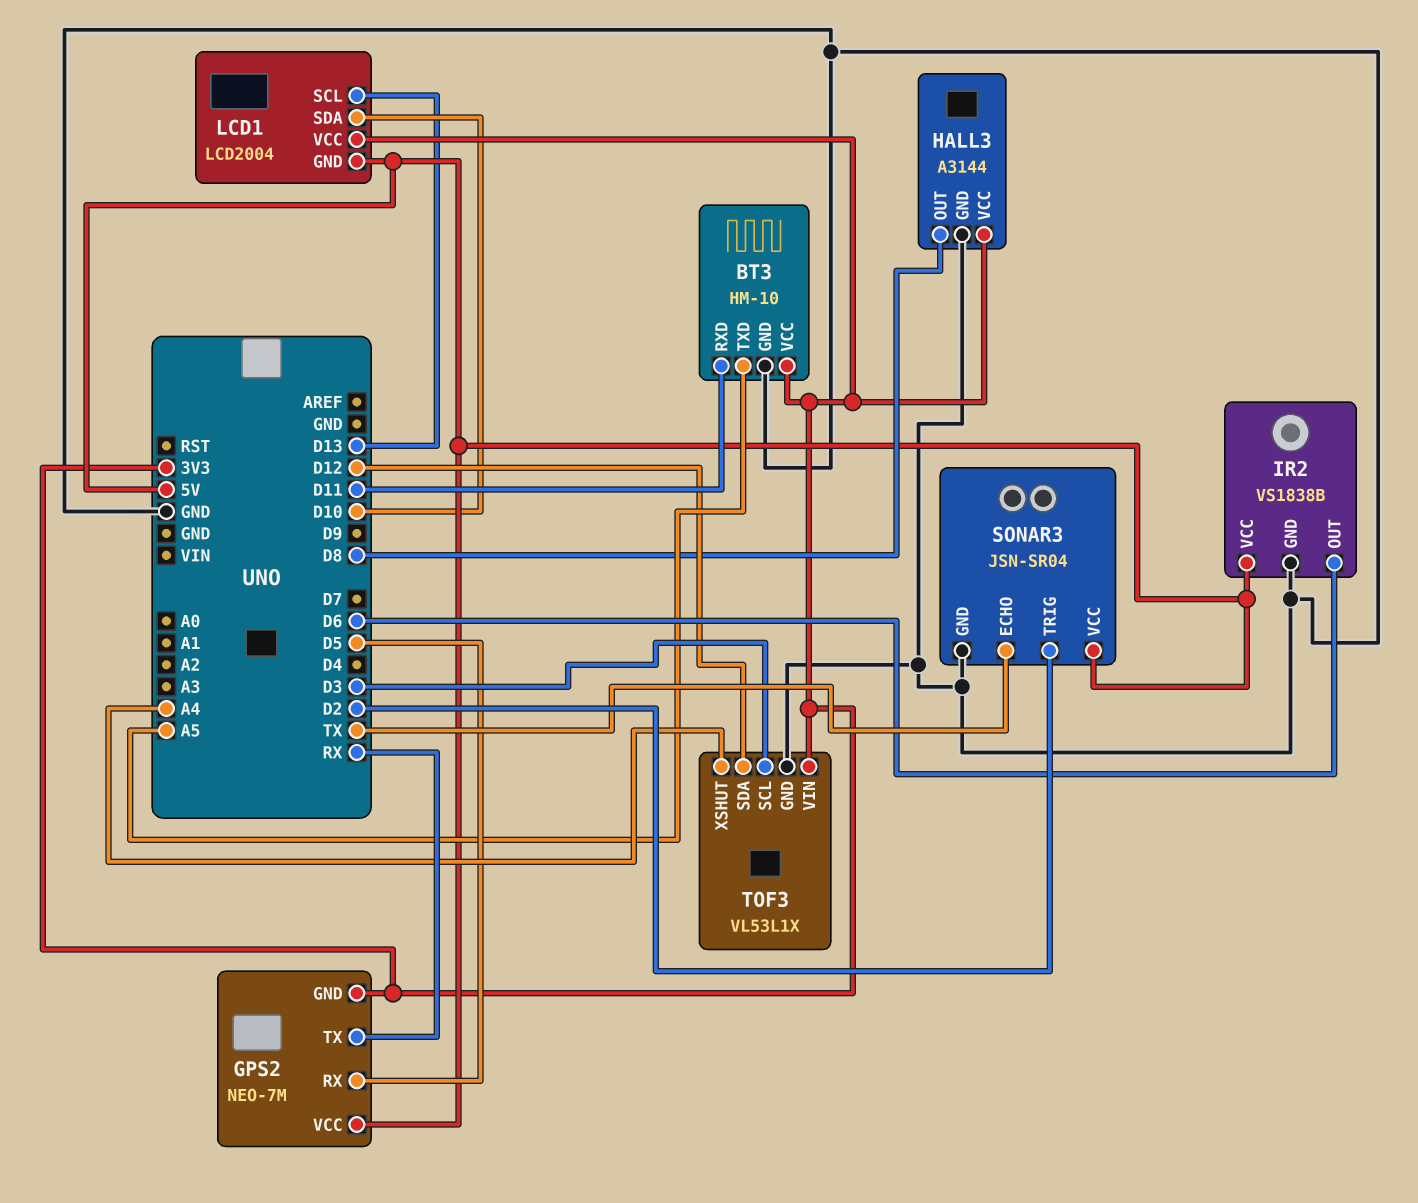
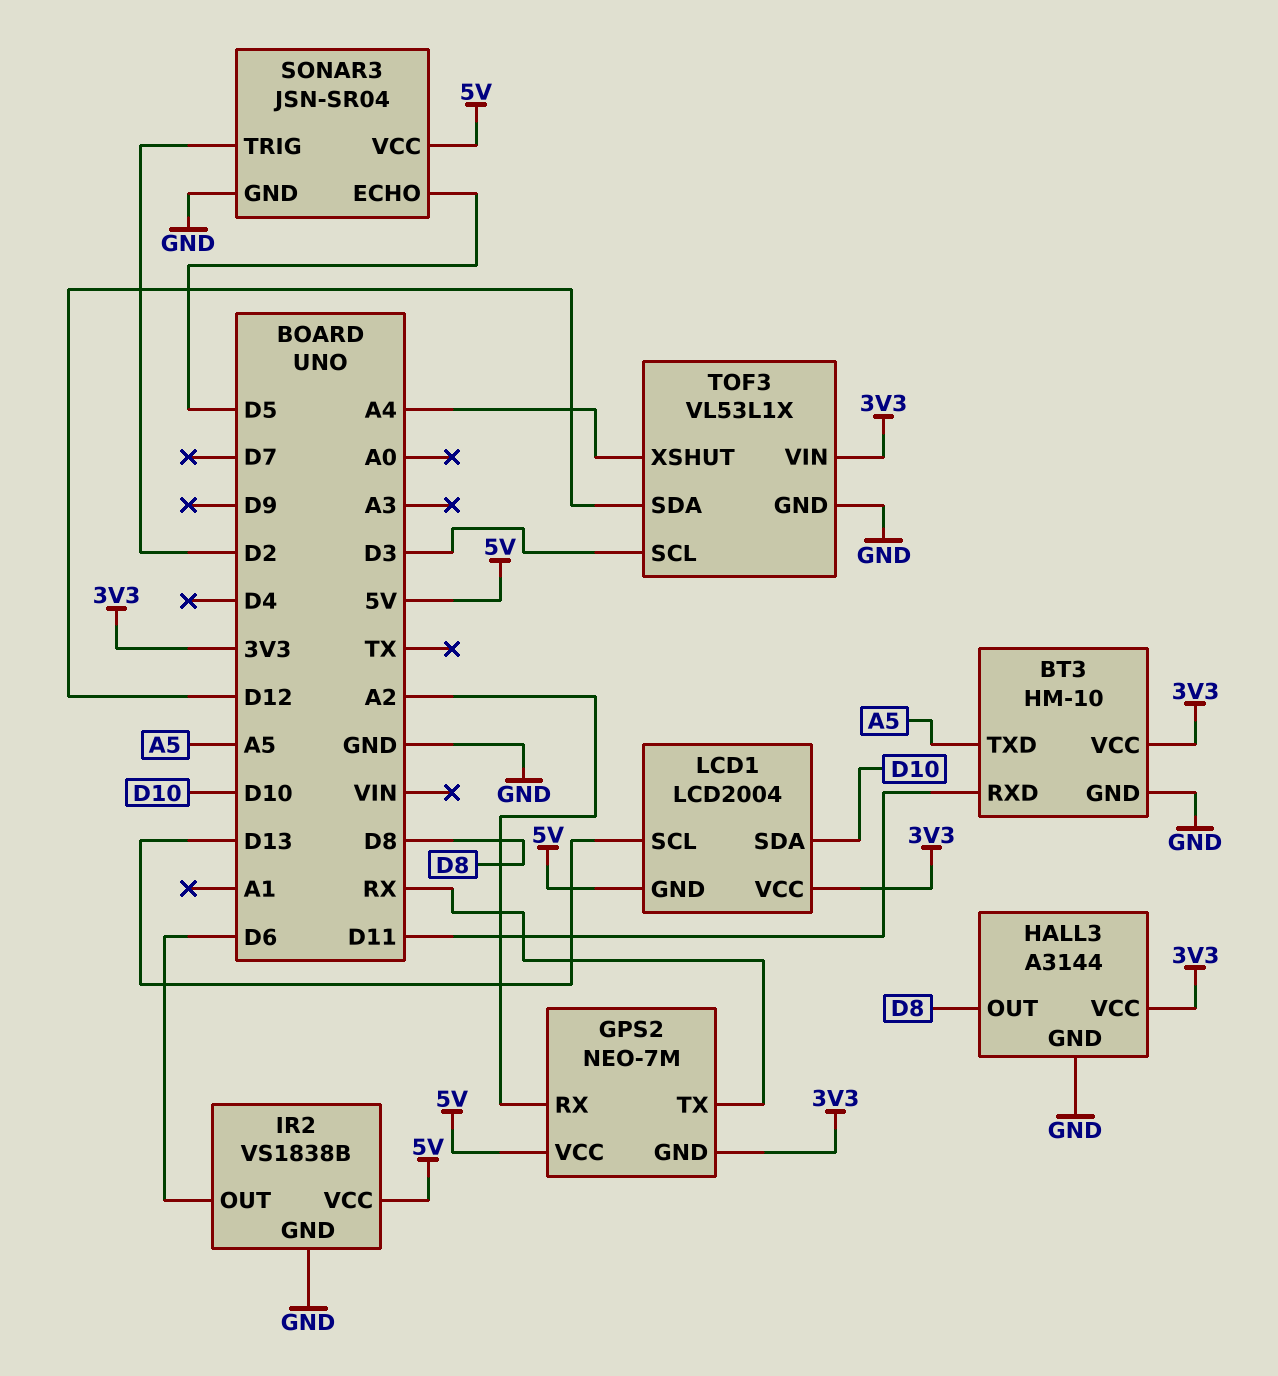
GPS2 pin RX: D5 -> A2
SONAR3 pin ECHO: TX -> D5

